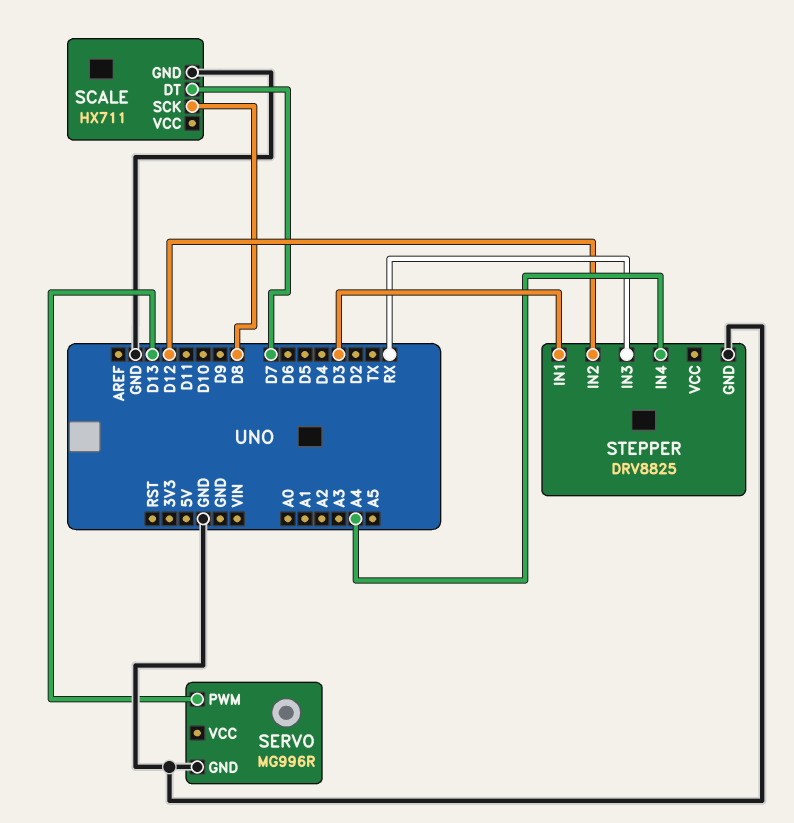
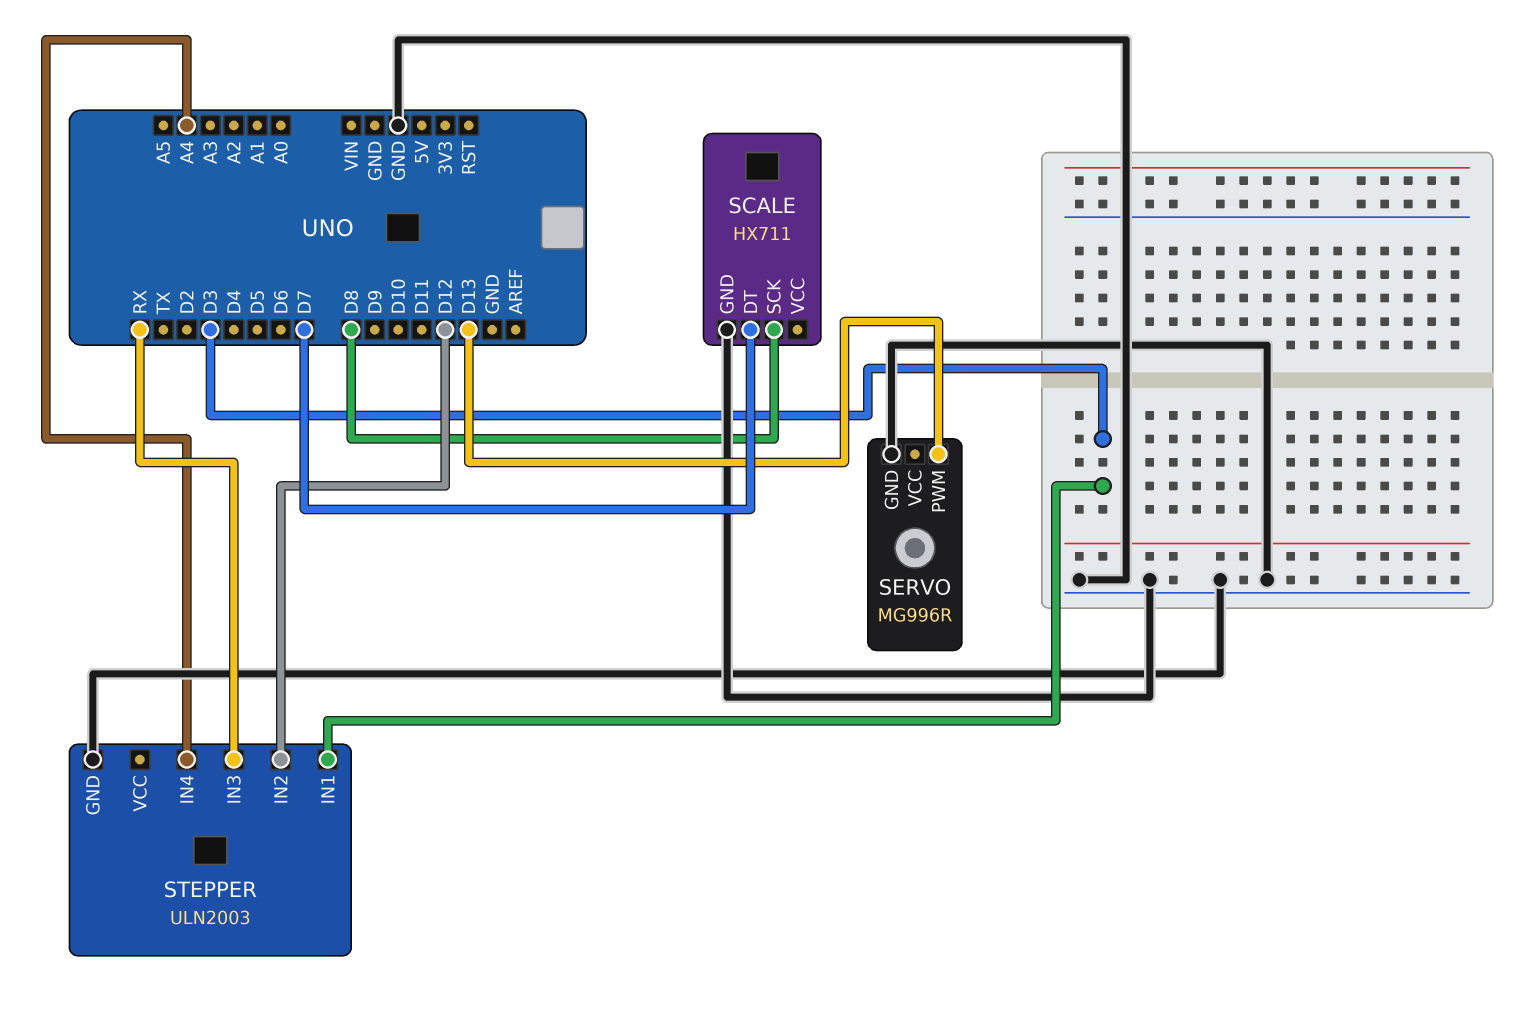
STEPPER: DRV8825 -> ULN2003

